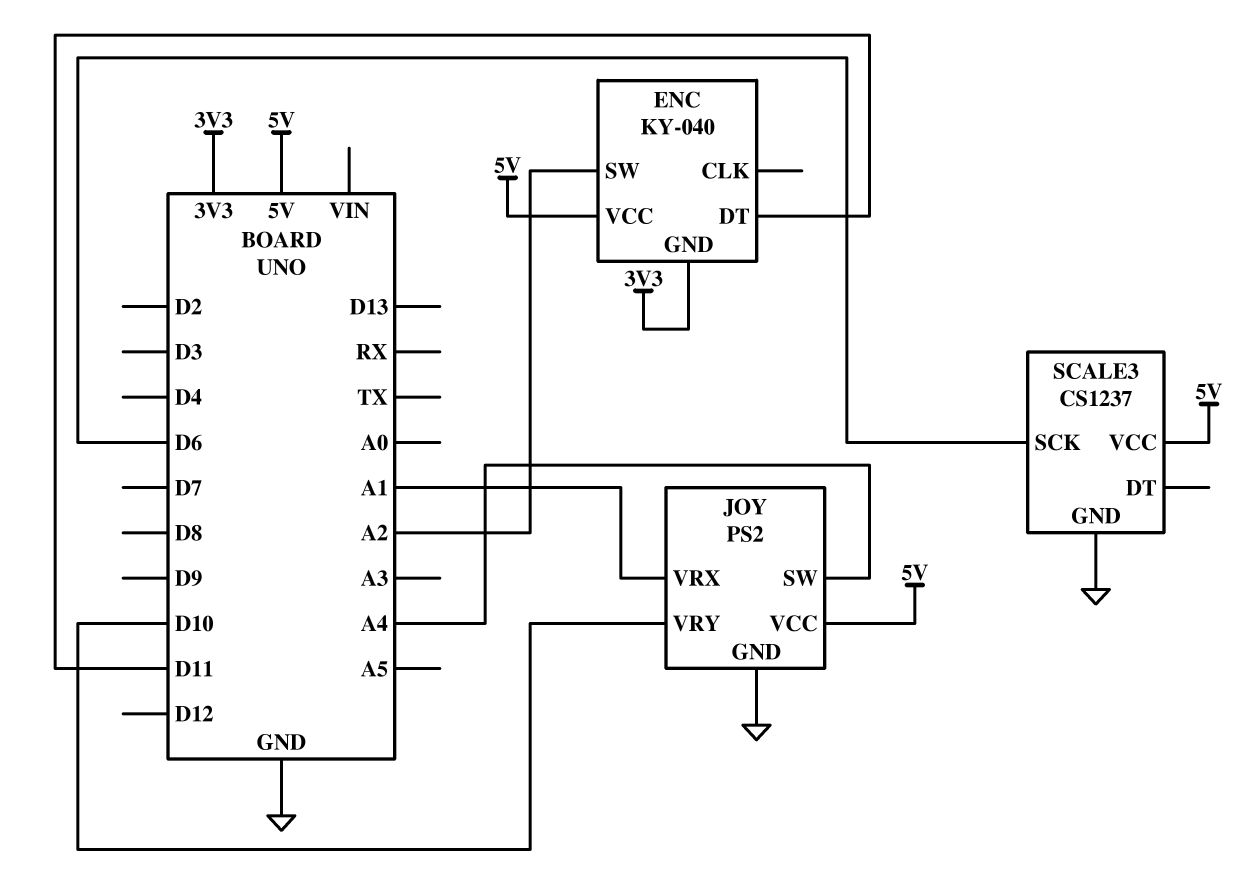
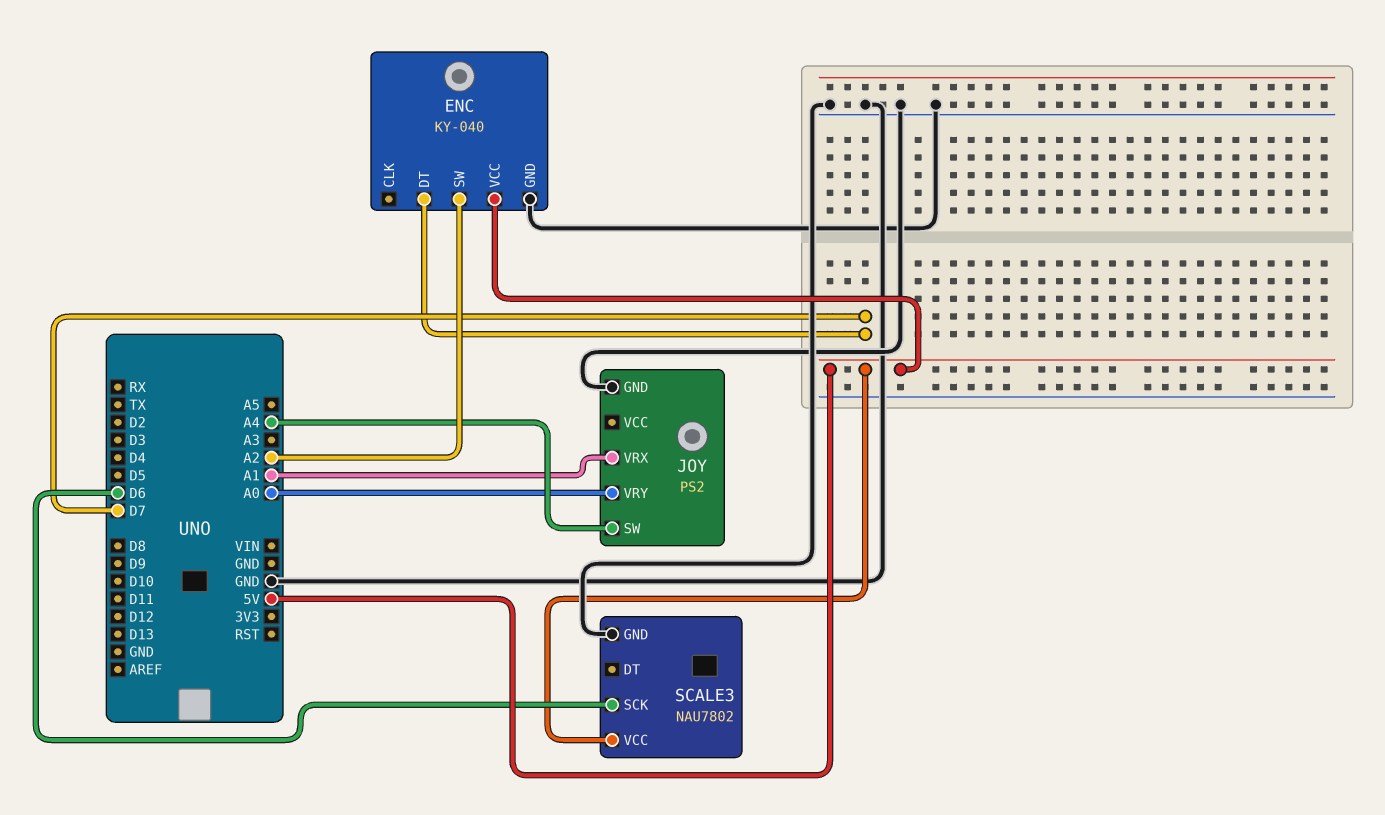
ENC pin DT: D11 -> D7
ENC pin GND: 3V3 -> GND
JOY pin VCC: 5V -> none
JOY pin VRY: D10 -> A0
SCALE3: CS1237 -> NAU7802

